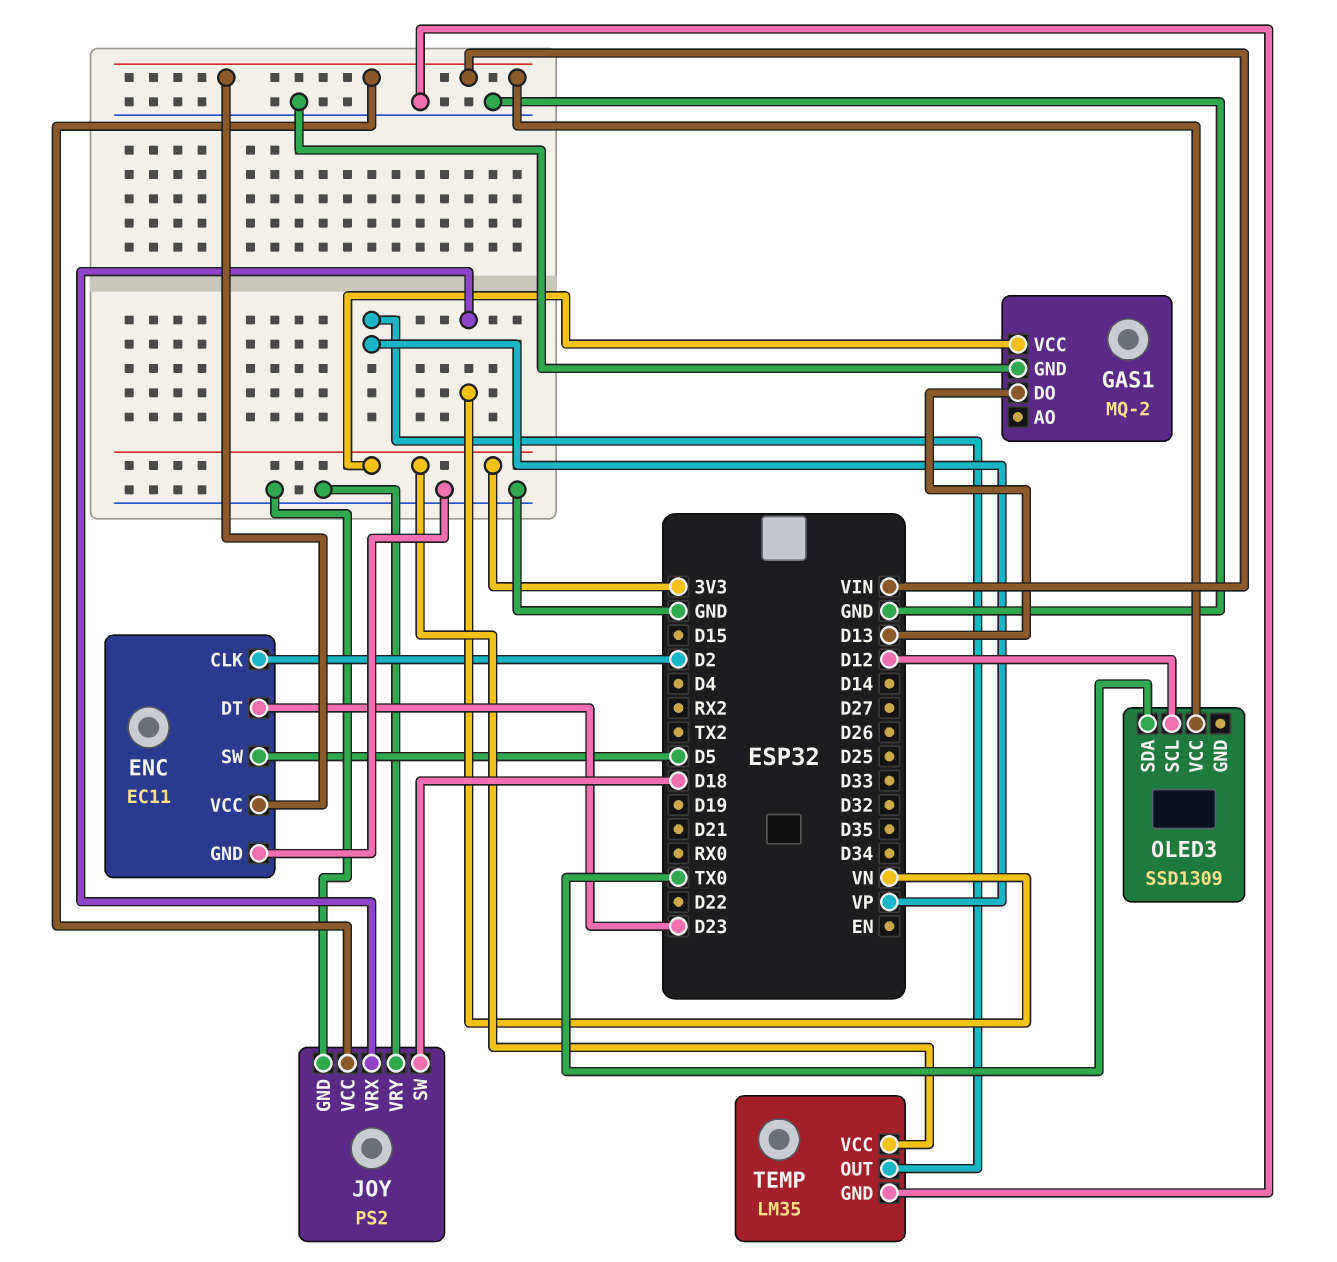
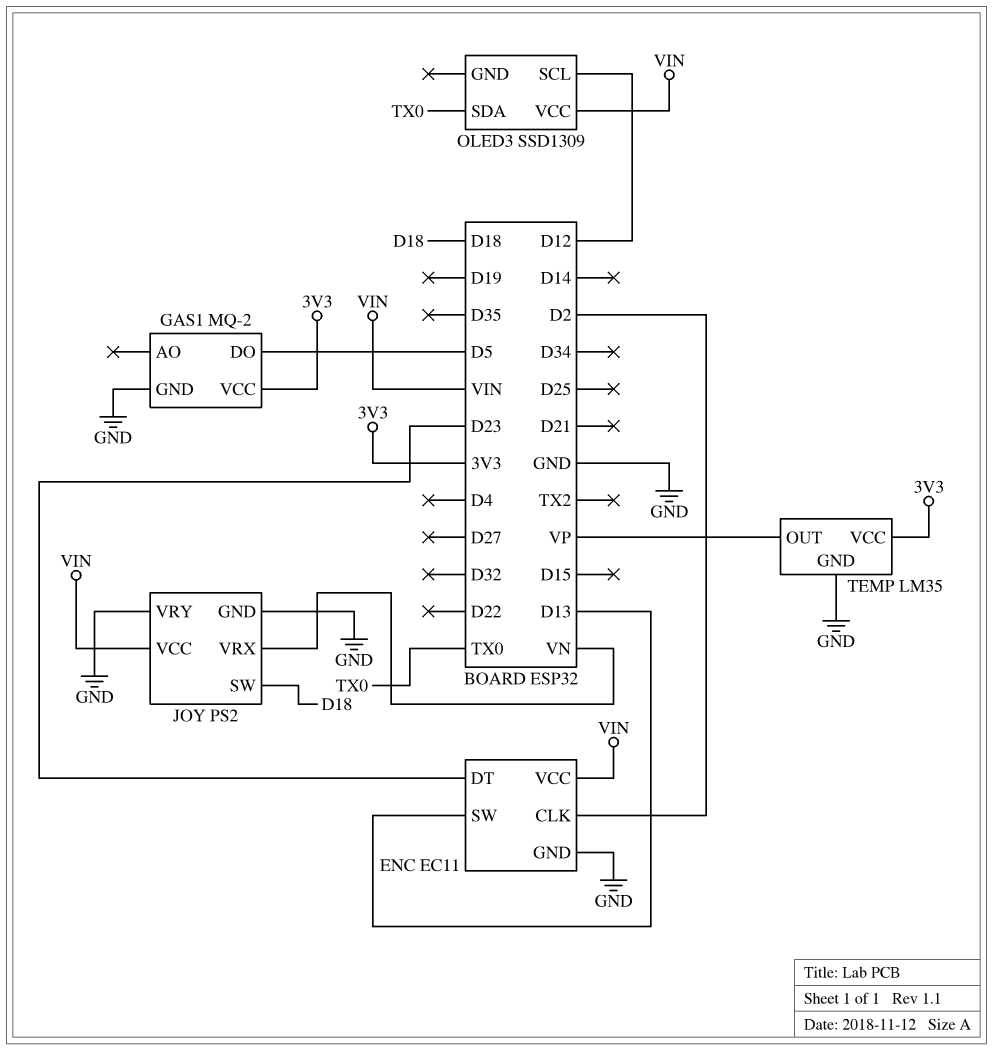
ENC pin SW: D5 -> D13
GAS1 pin DO: D13 -> D5

